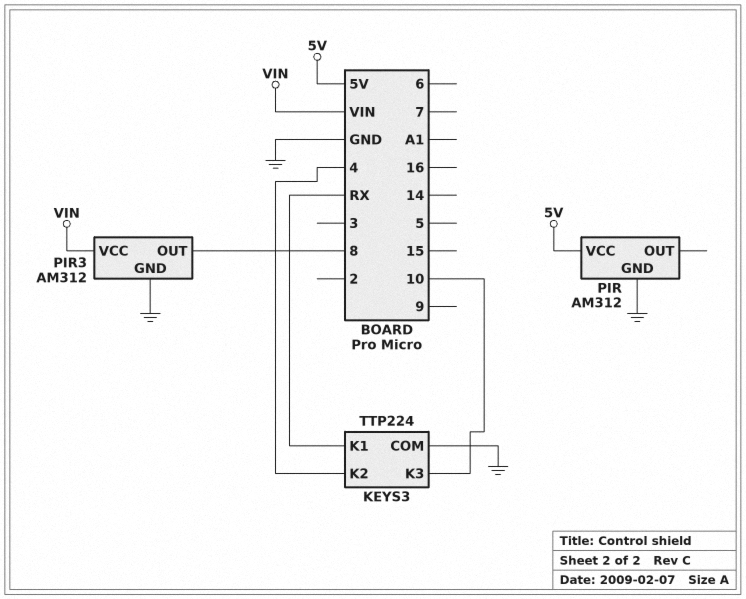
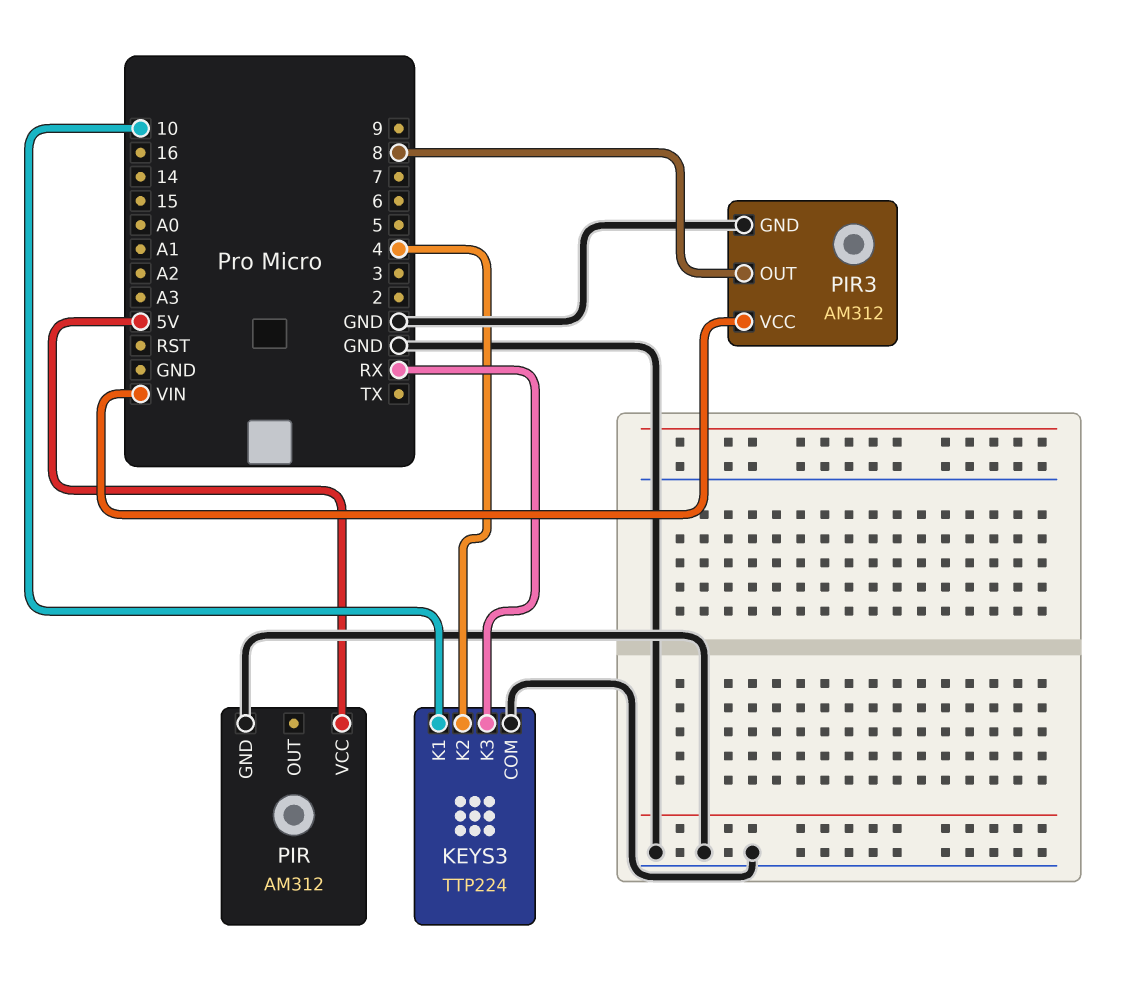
KEYS3 pin K1: RX -> 10
KEYS3 pin K3: 10 -> RX

